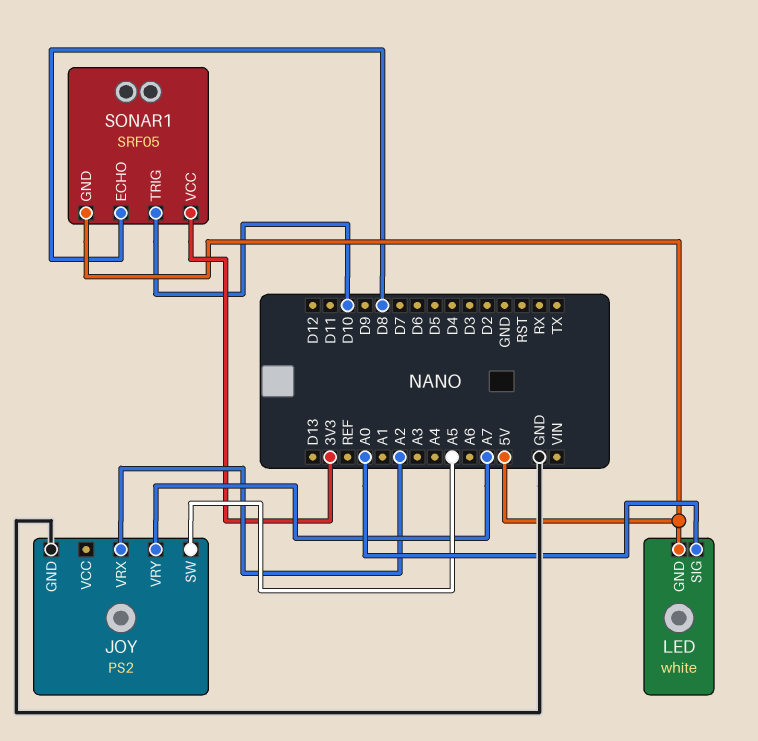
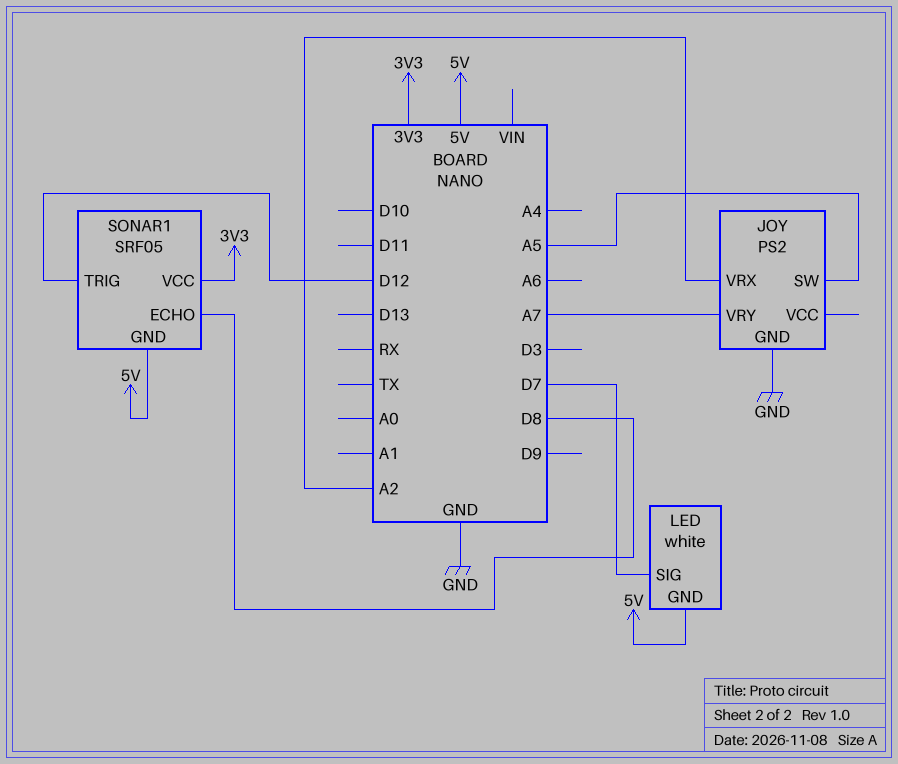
LED pin SIG: A0 -> D7
SONAR1 pin TRIG: D10 -> D12

